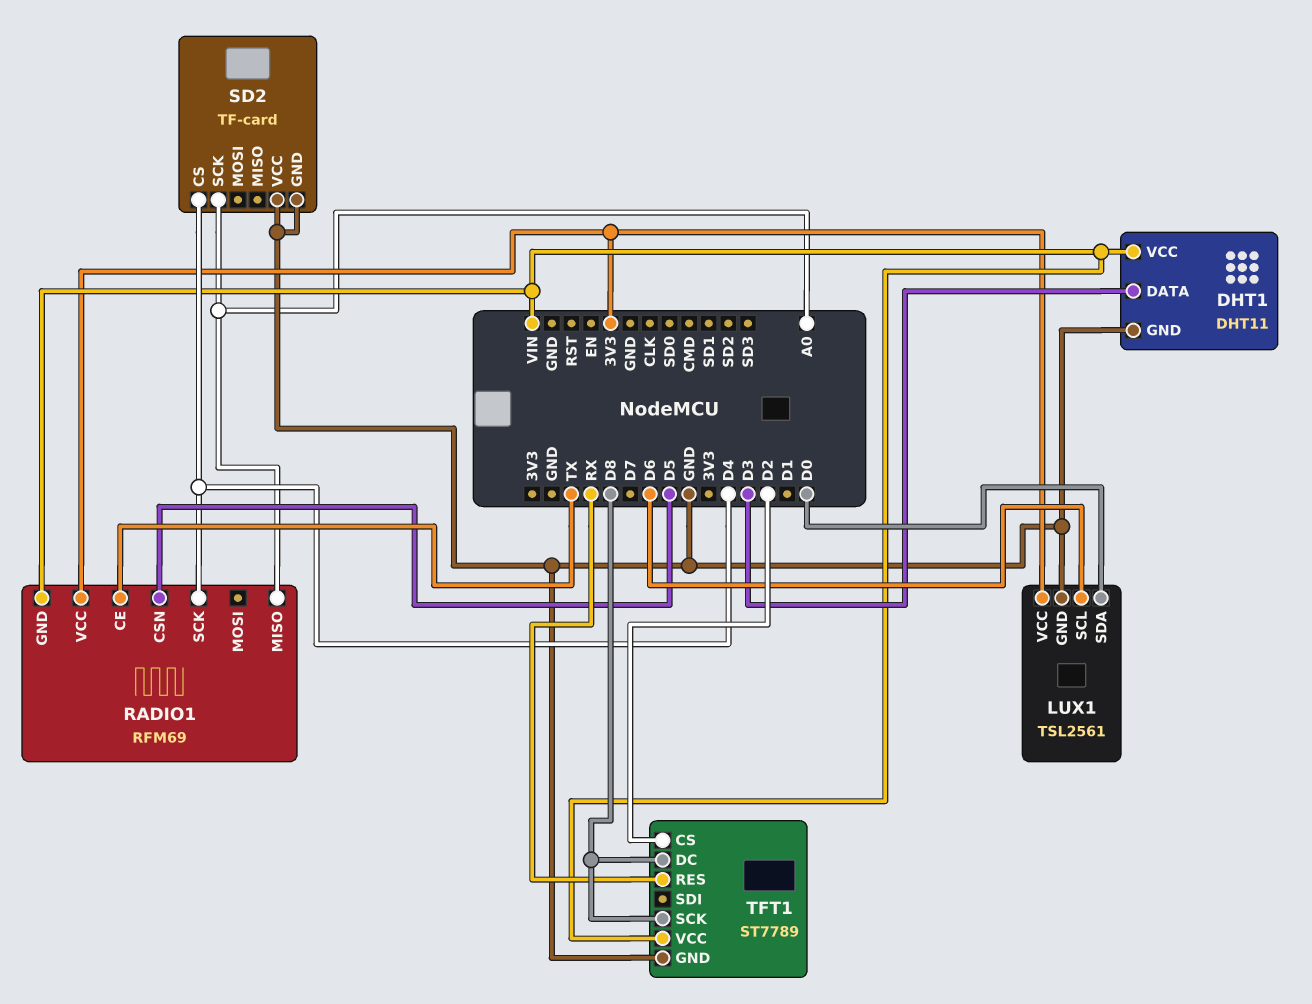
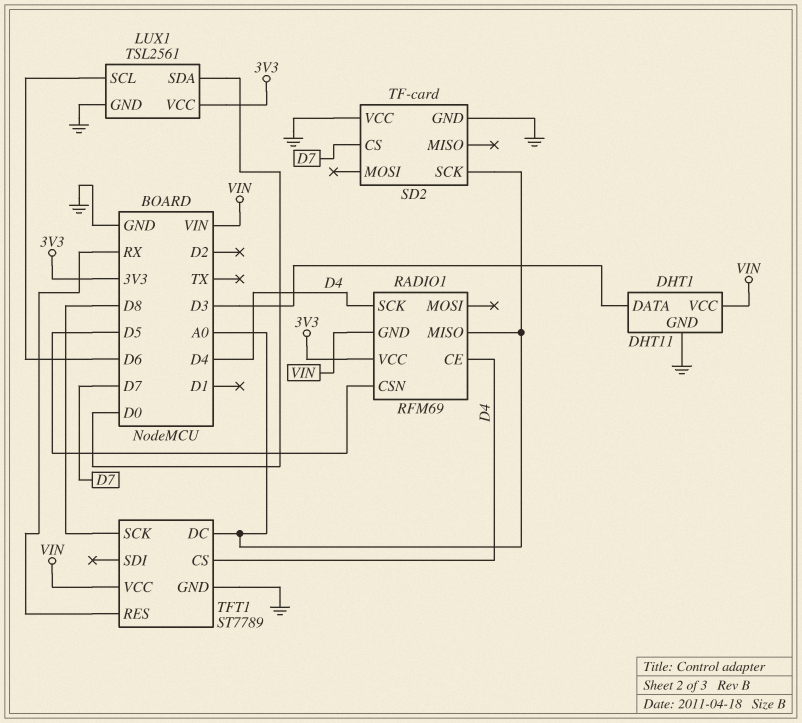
RADIO1 pin CE: TX -> D4
SD2 pin CS: D4 -> D7
TFT1 pin CS: D2 -> D4
TFT1 pin DC: D8 -> A0

